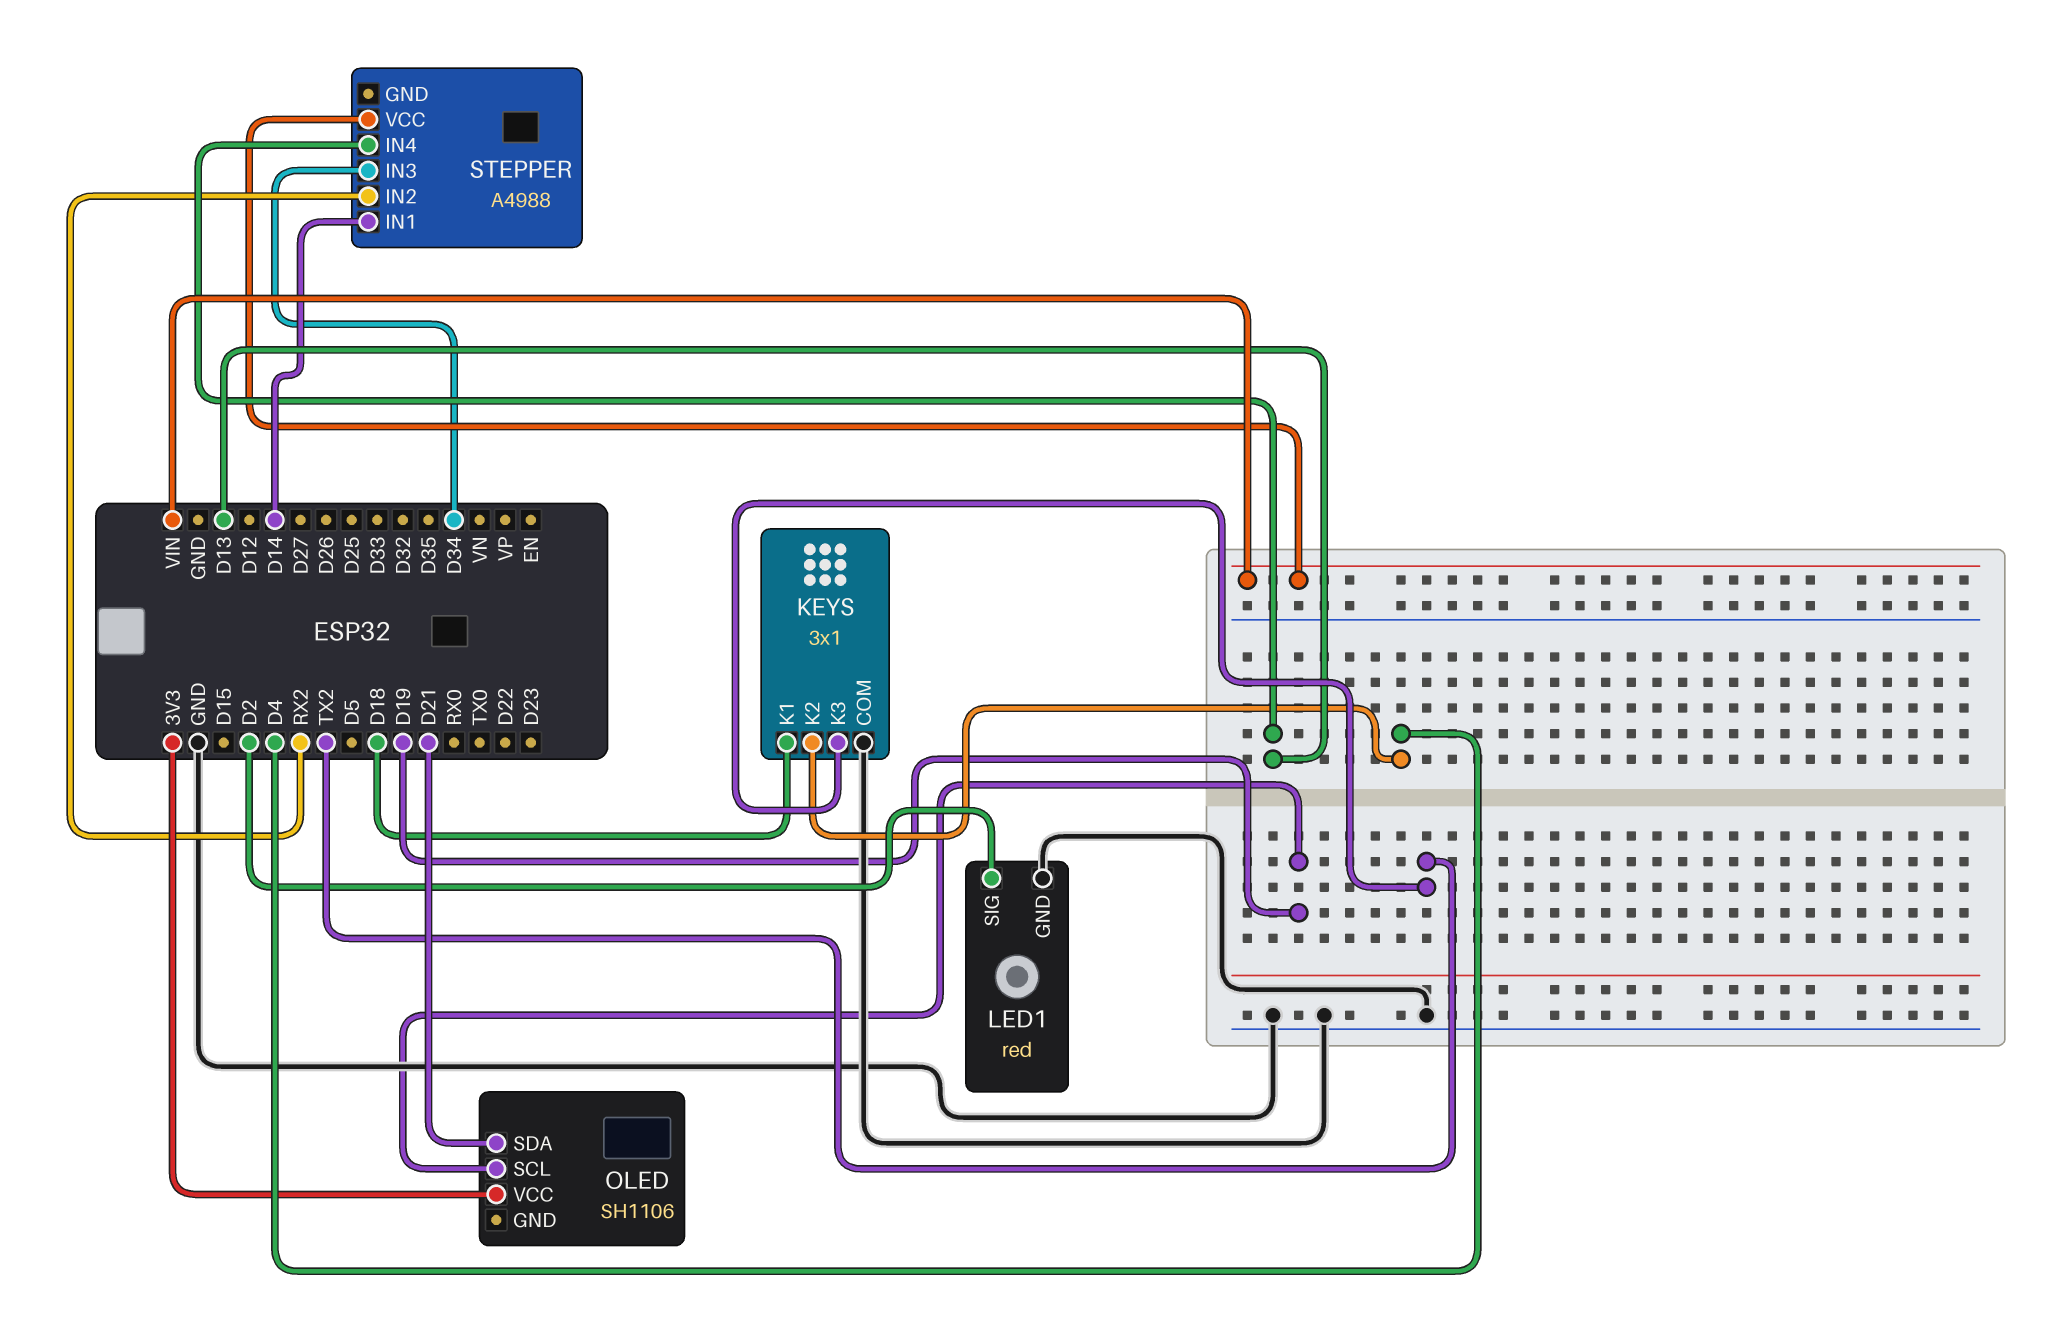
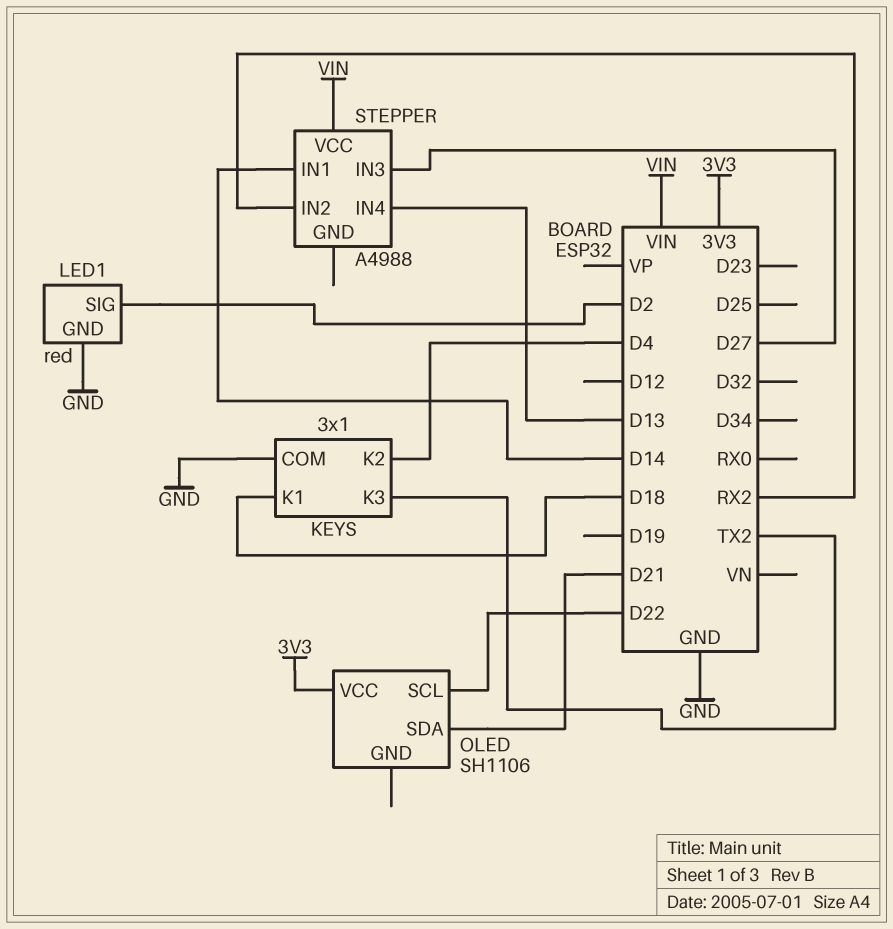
OLED pin SCL: D19 -> D22
STEPPER pin IN3: D34 -> D27

